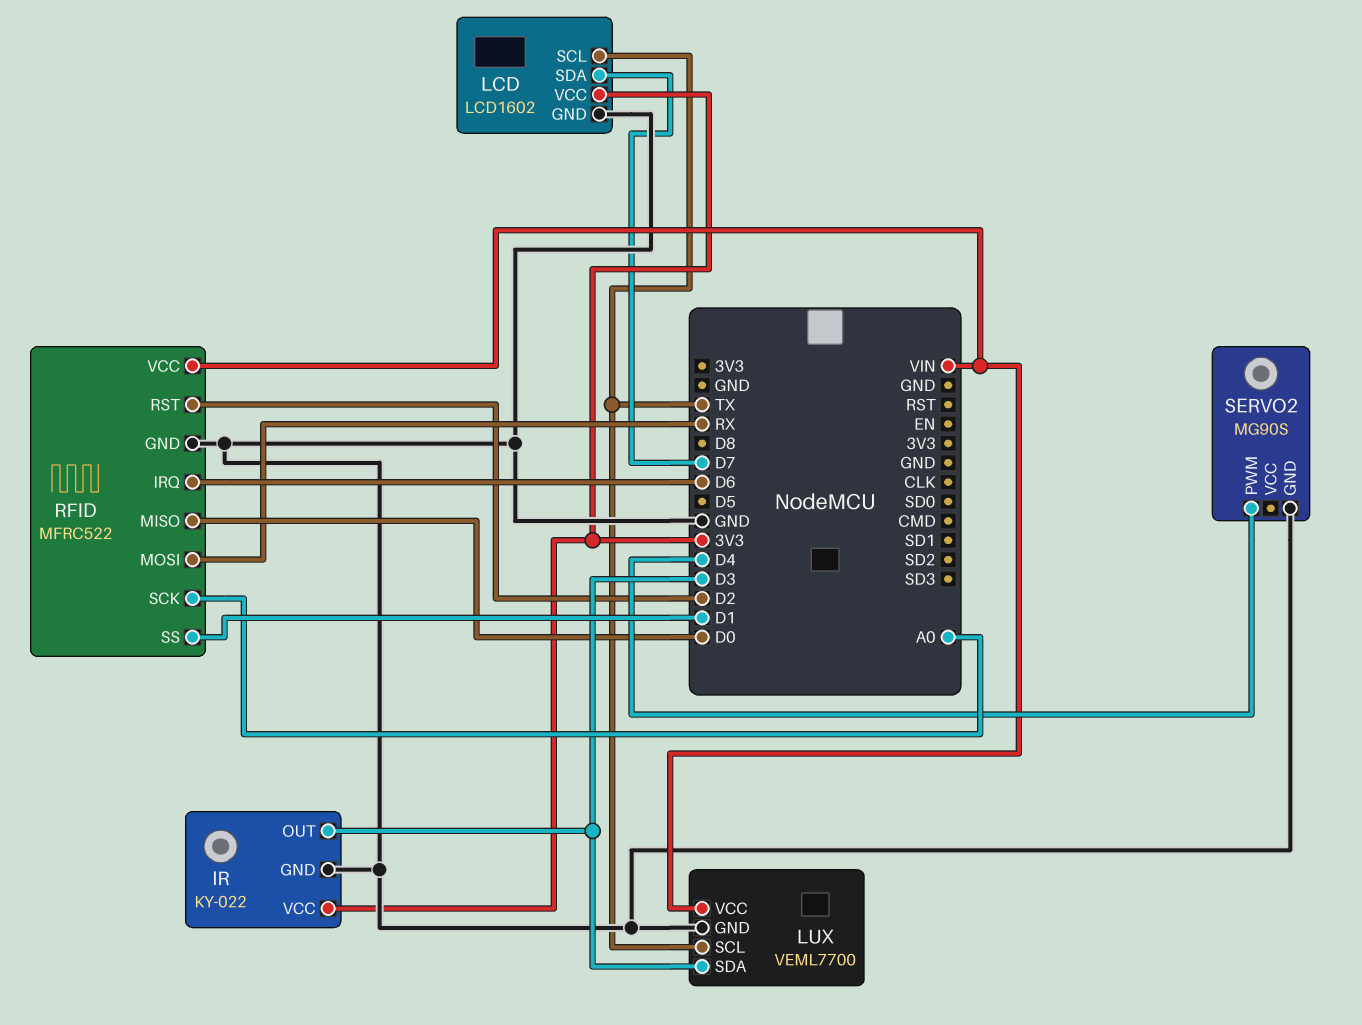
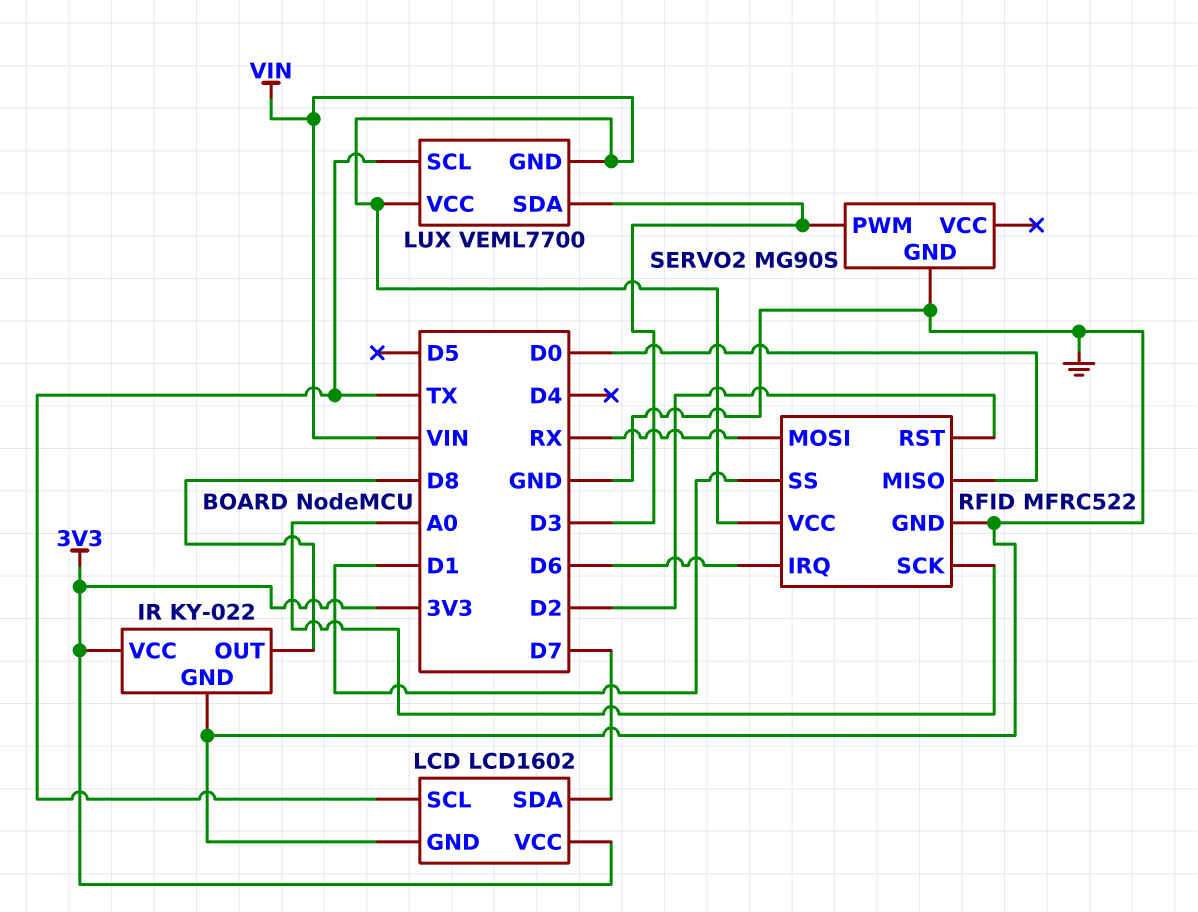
IR pin OUT: D3 -> D8
LUX pin GND: GND -> VIN
SERVO2 pin PWM: D4 -> D3

